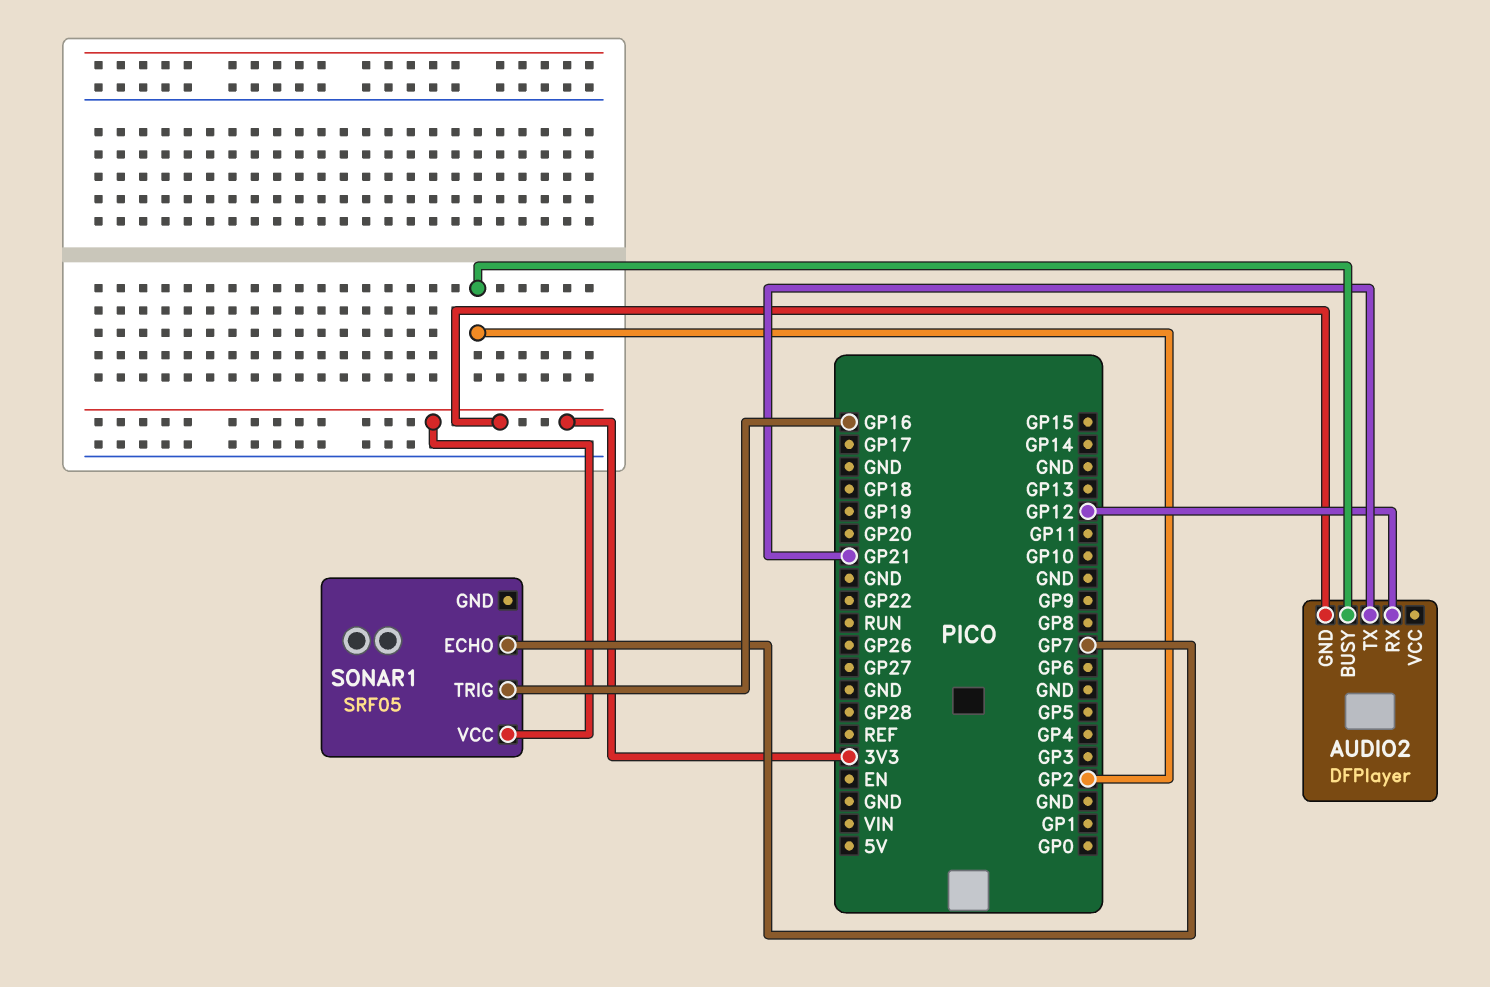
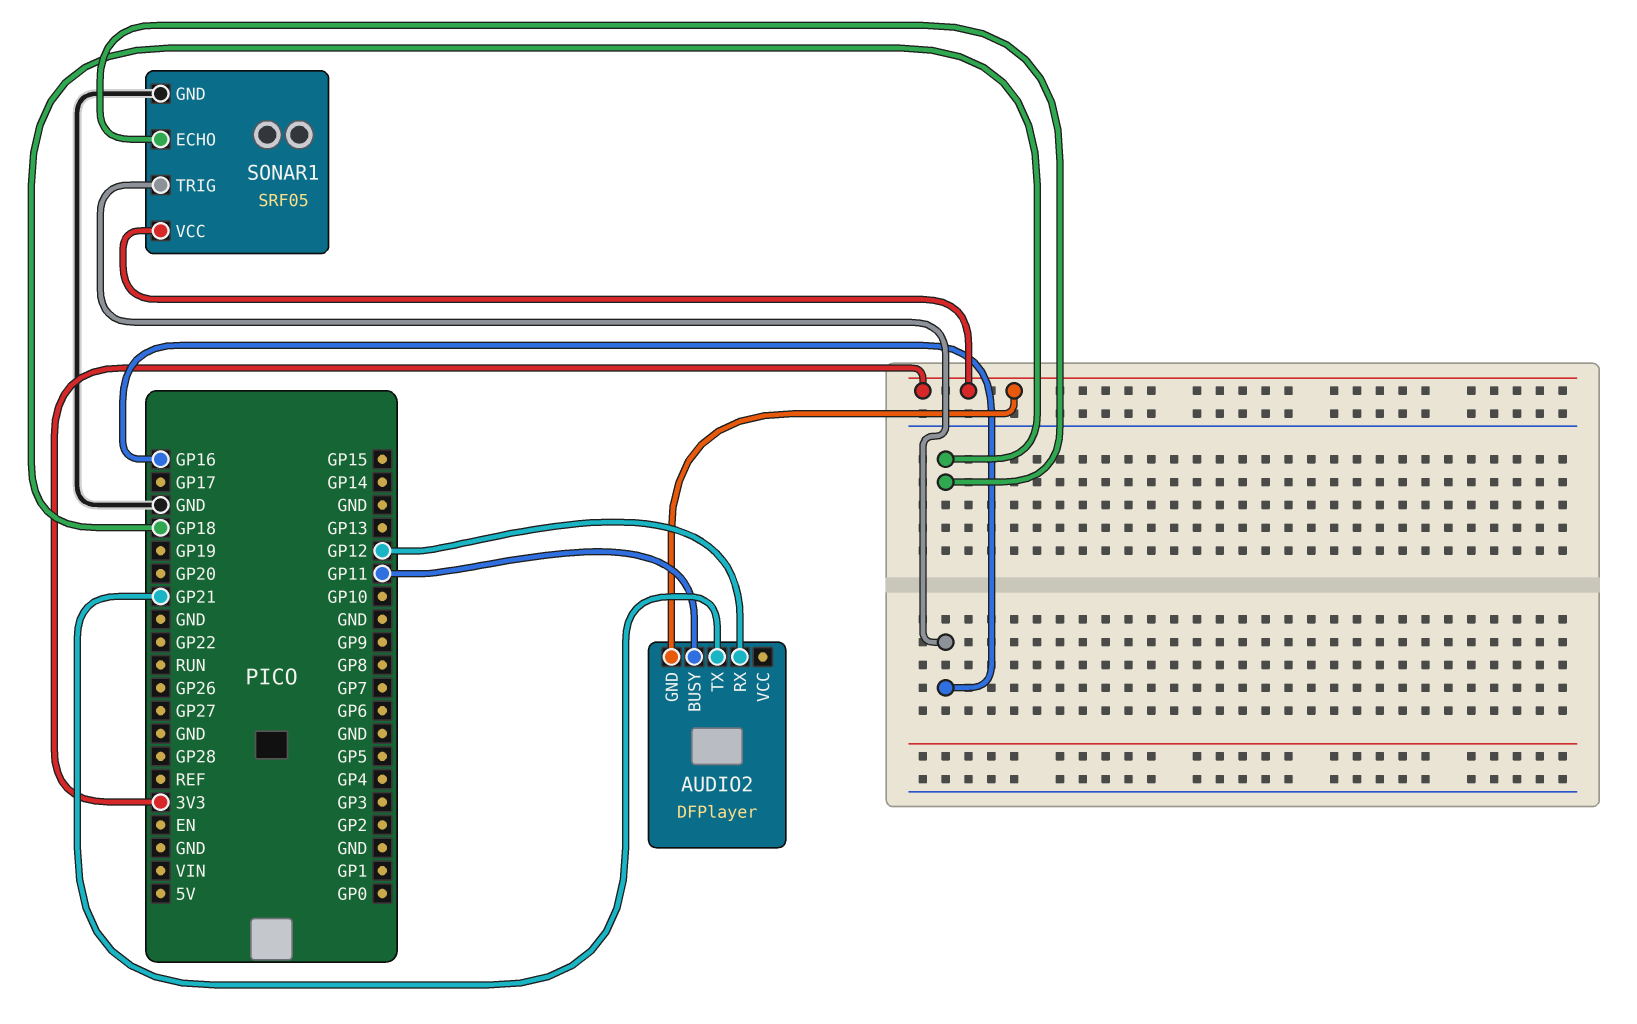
AUDIO2 pin BUSY: GP2 -> GP11
SONAR1 pin ECHO: GP7 -> GP18
SONAR1 pin GND: none -> GND

